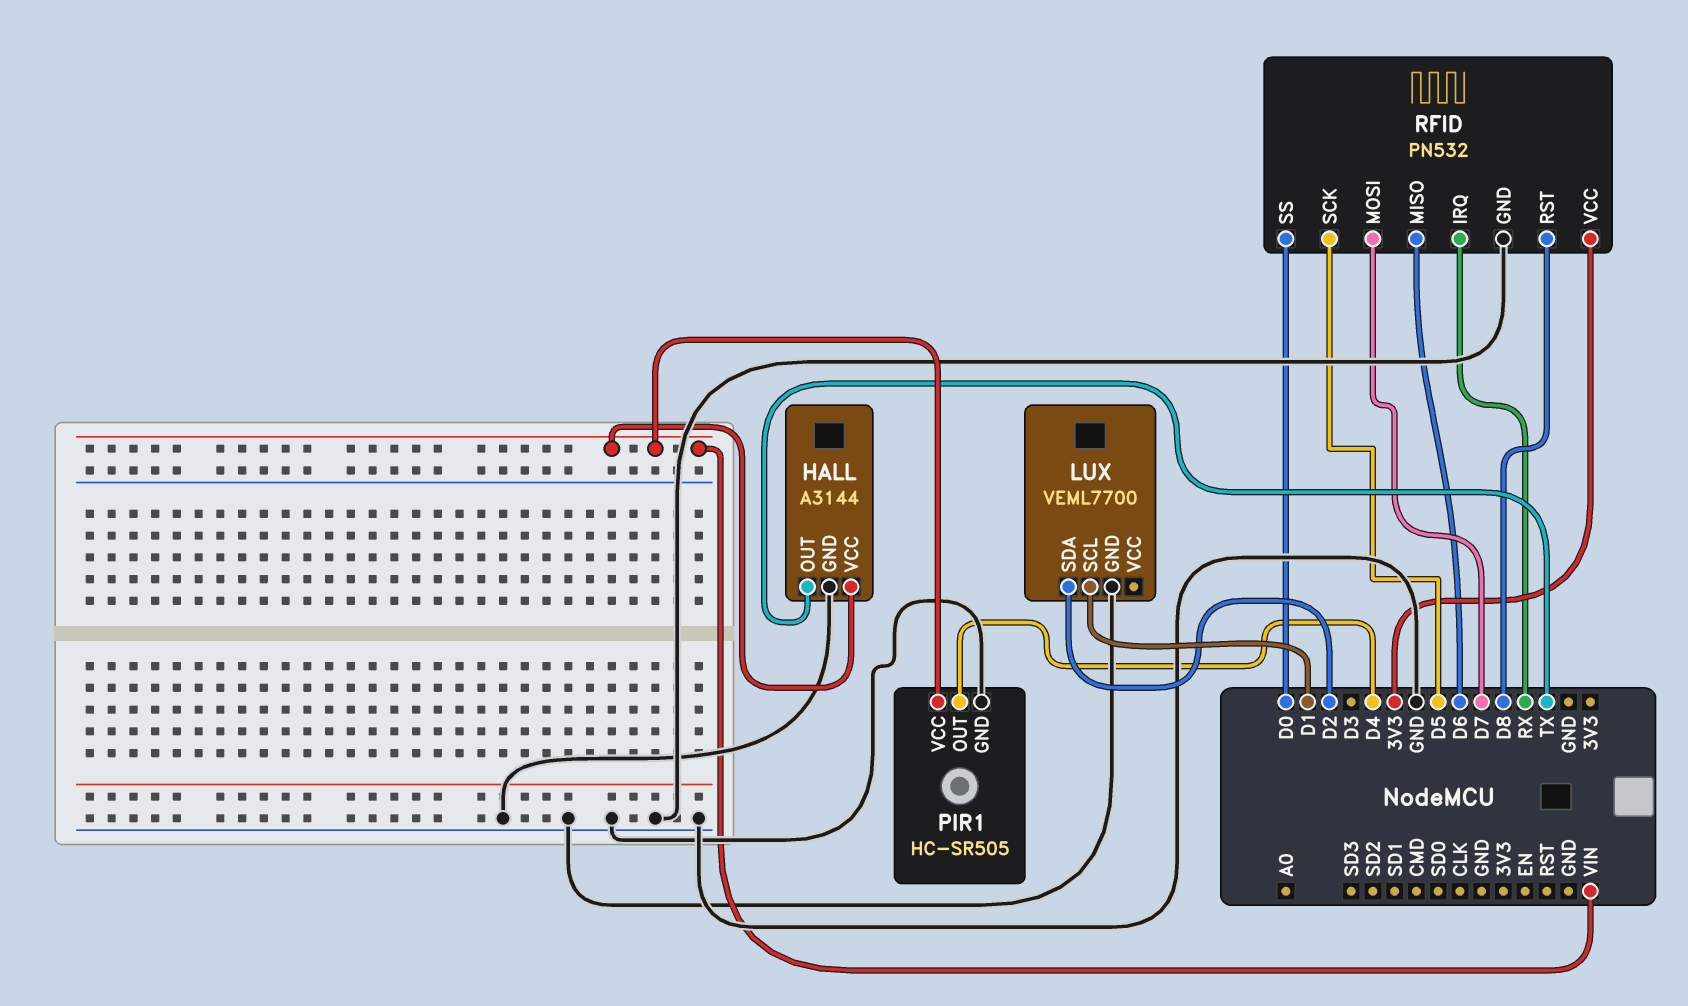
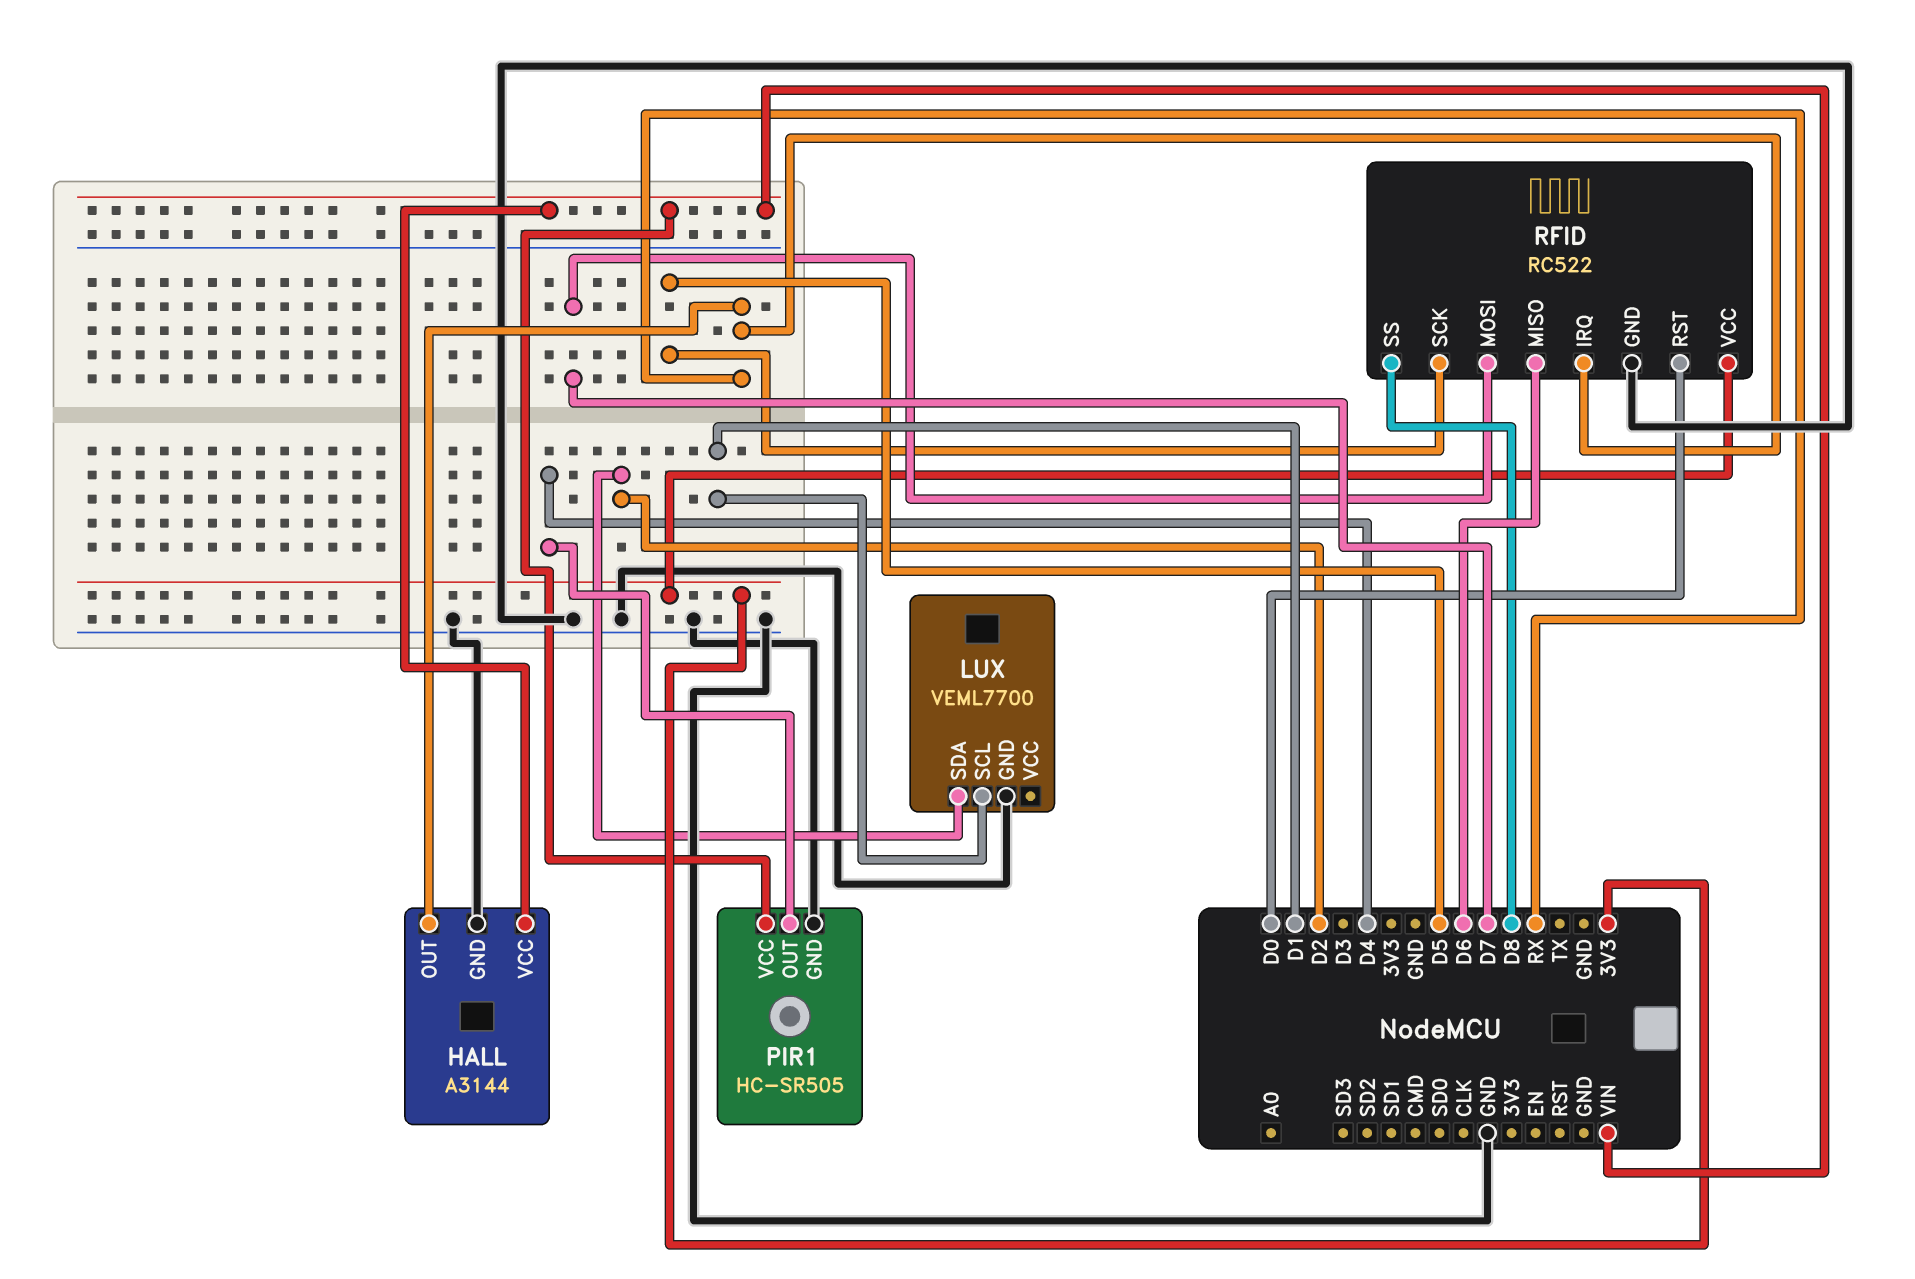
HALL pin OUT: TX -> RX
RFID: PN532 -> RC522
RFID pin RST: D8 -> D0
RFID pin SS: D0 -> D8

